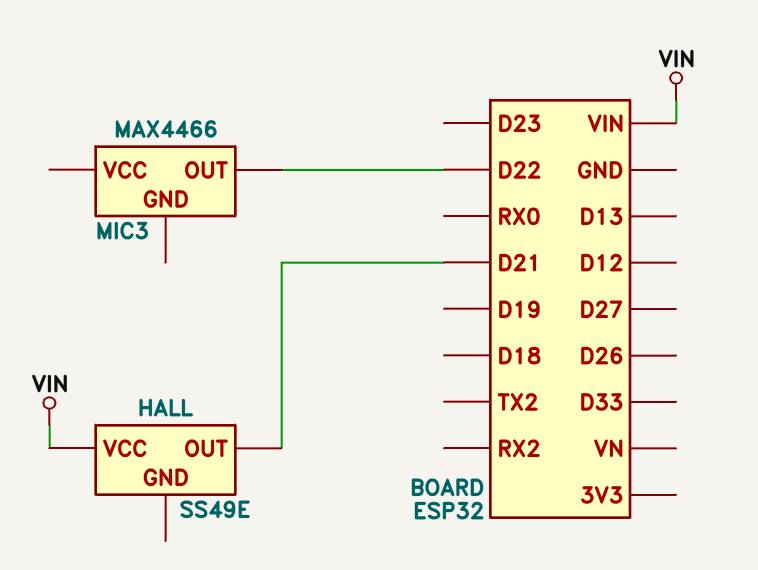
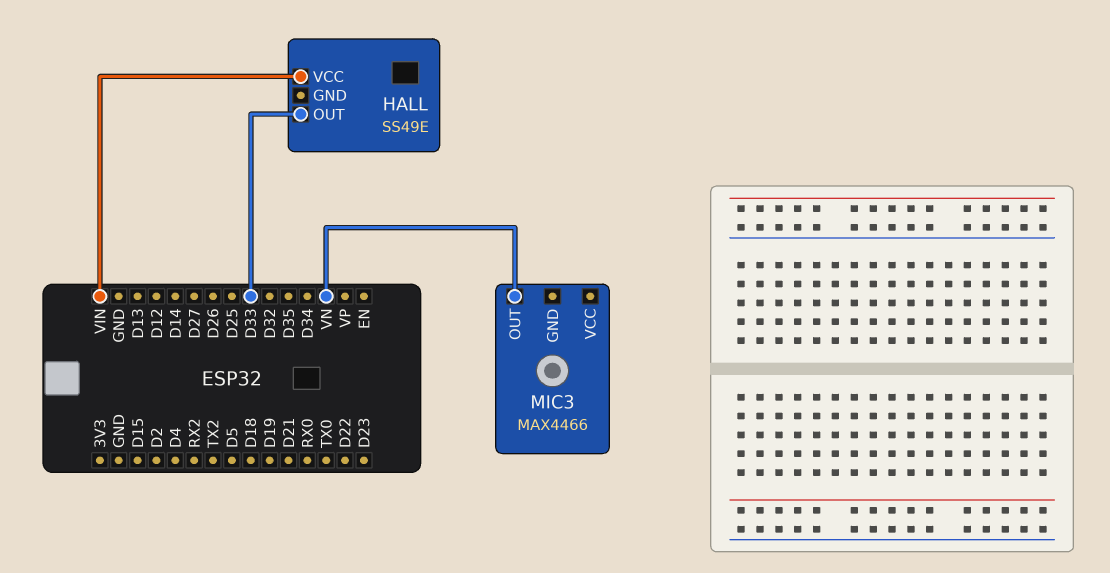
HALL pin OUT: D21 -> D33
MIC3 pin OUT: D22 -> VN

